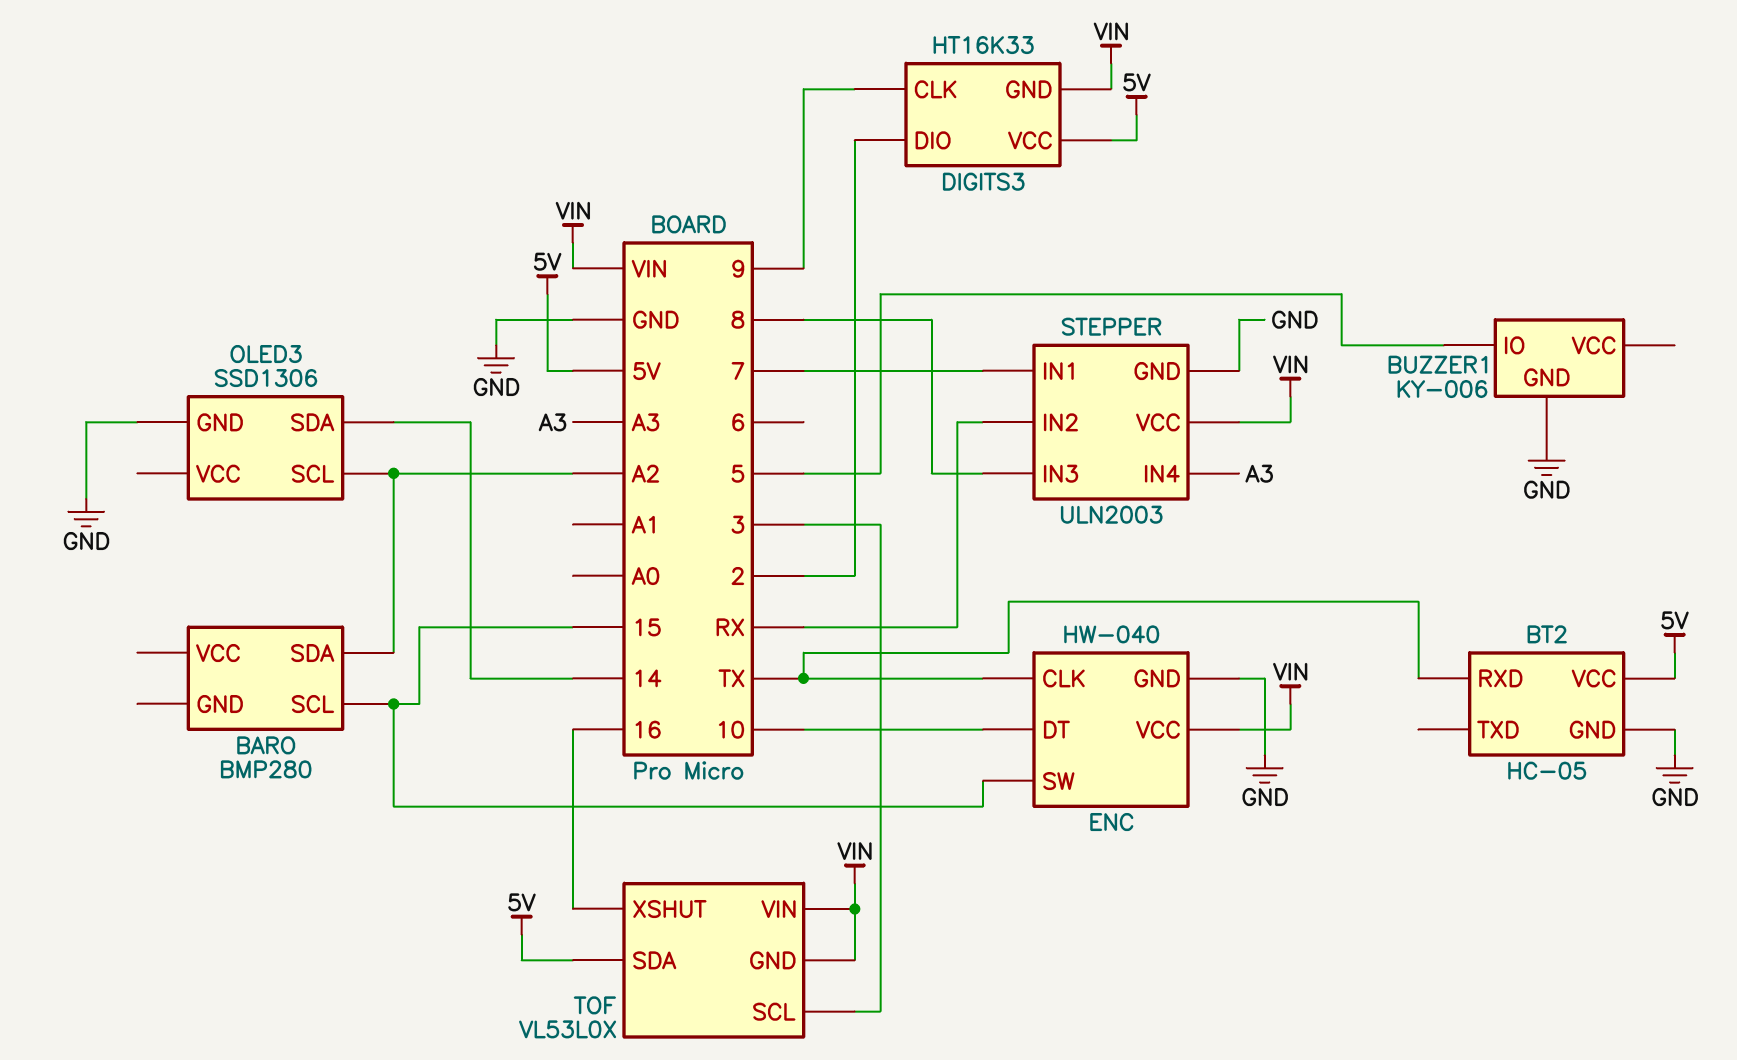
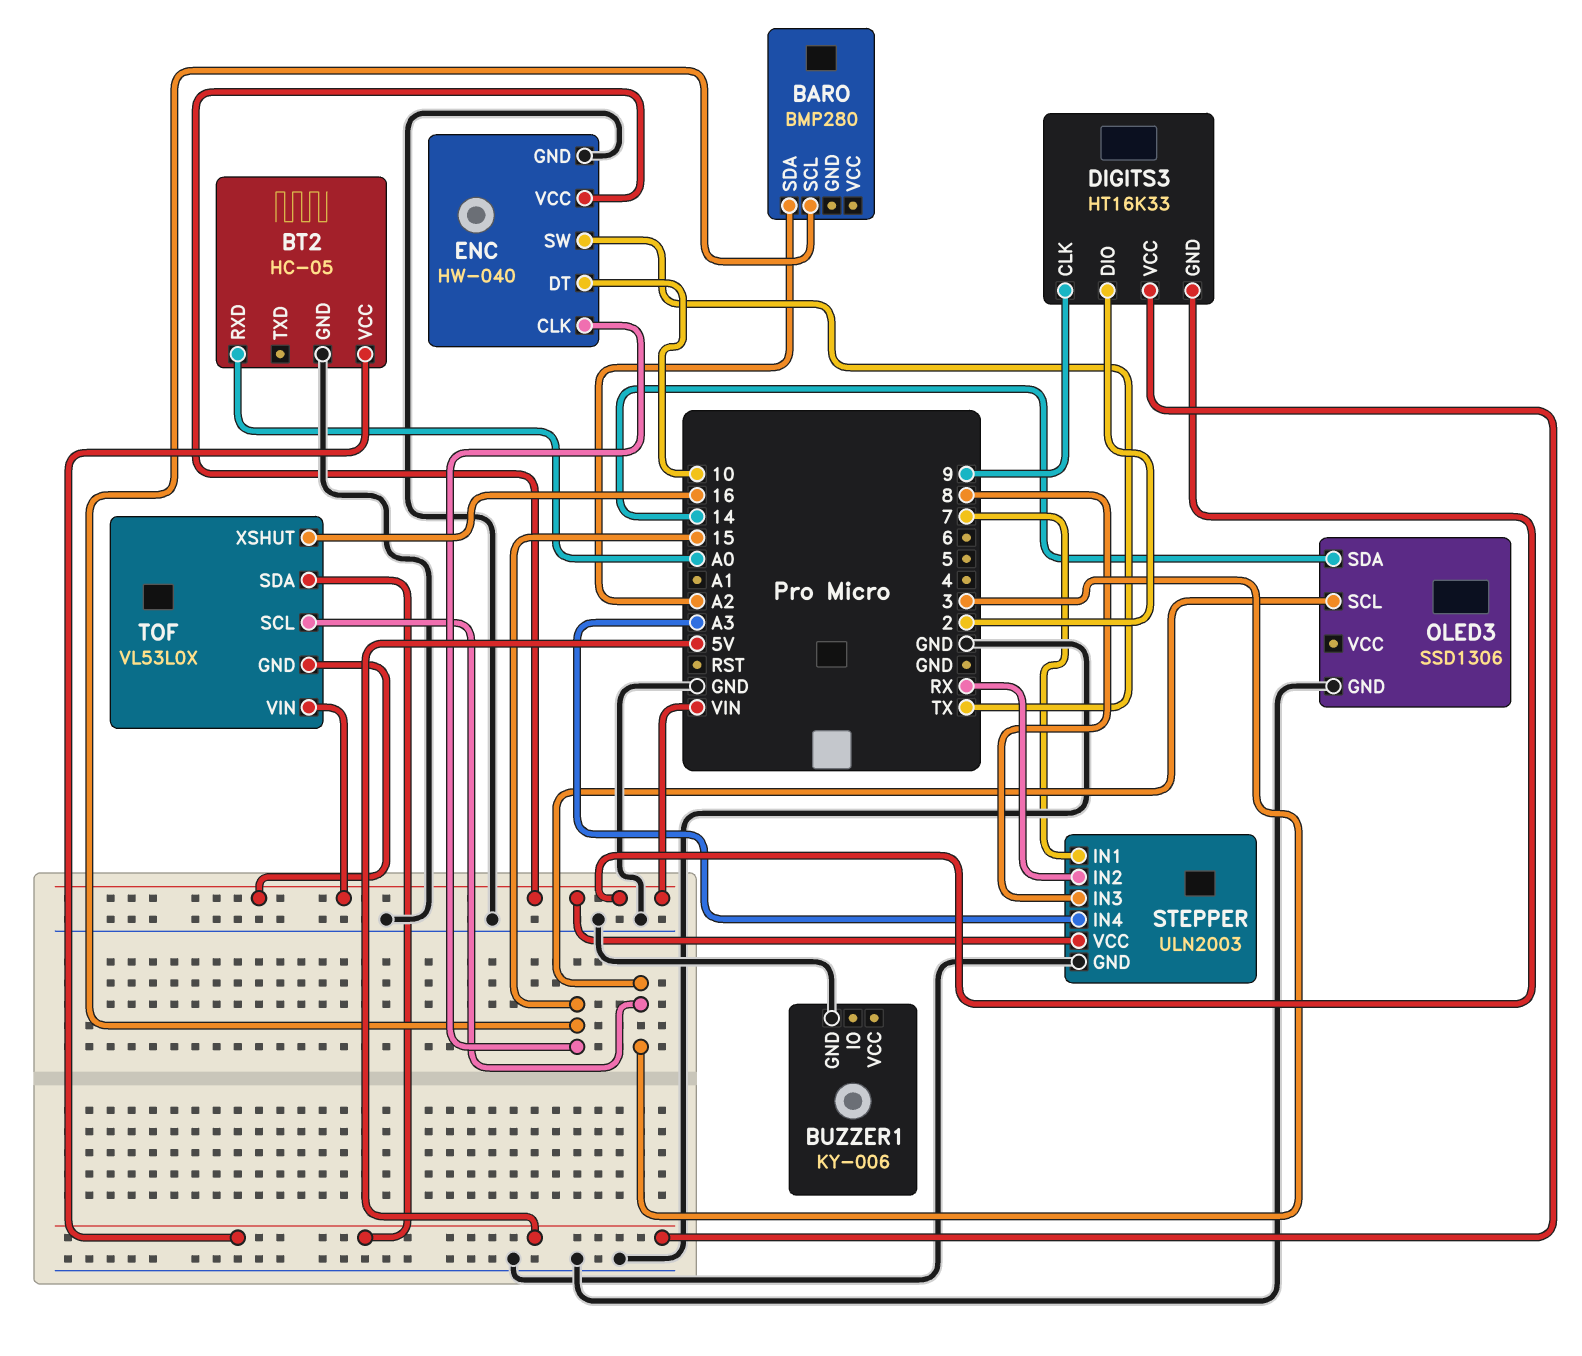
BT2 pin RXD: TX -> A0
BUZZER1 pin IO: 5 -> none
ENC pin CLK: TX -> 15
ENC pin SW: 15 -> TX
OLED3 pin SCL: A2 -> 3

